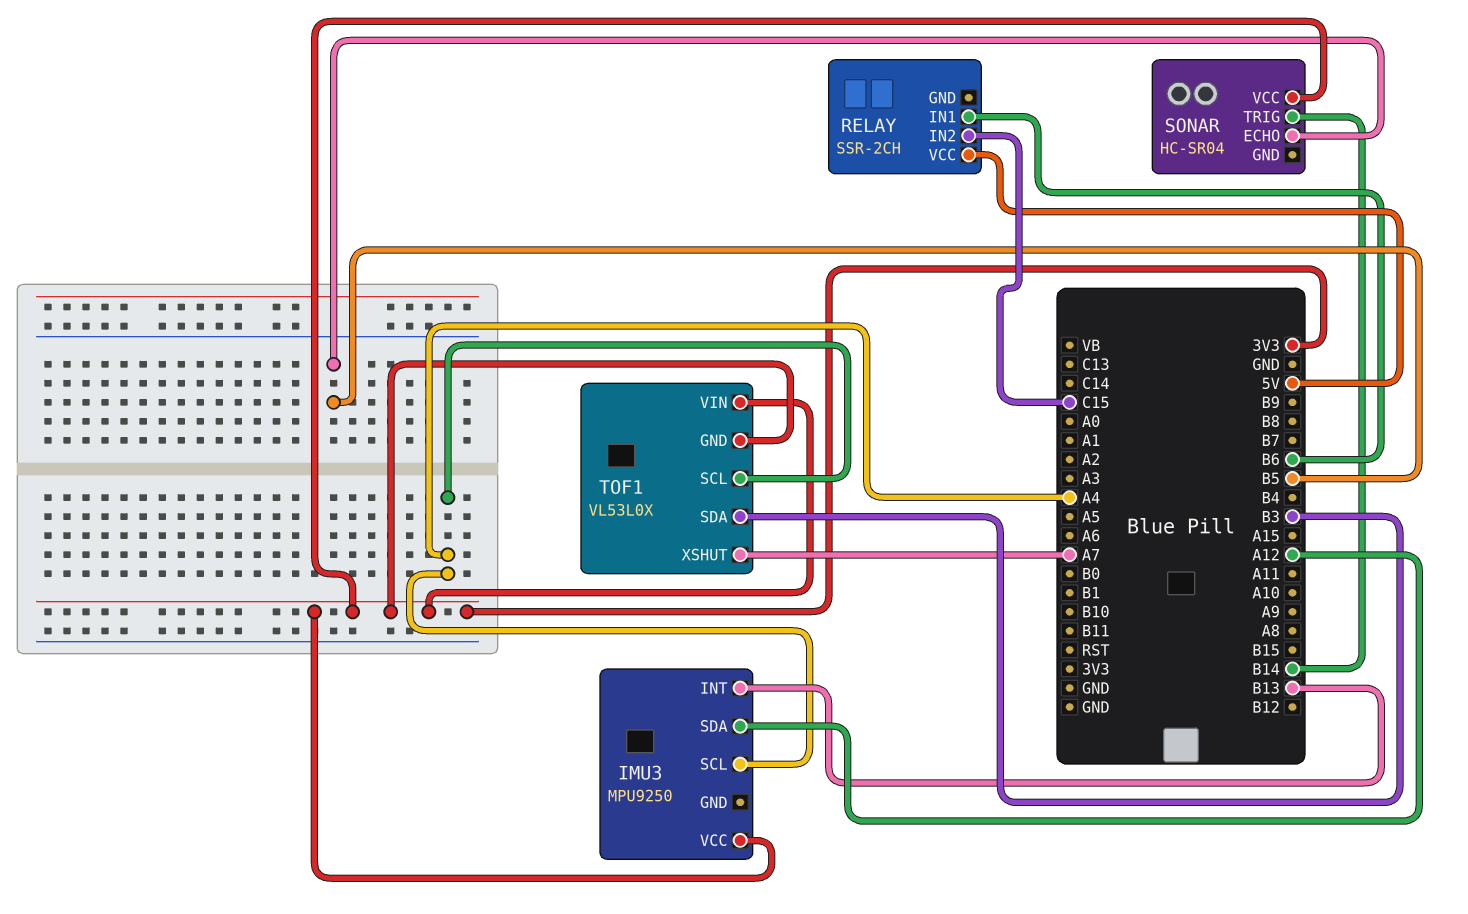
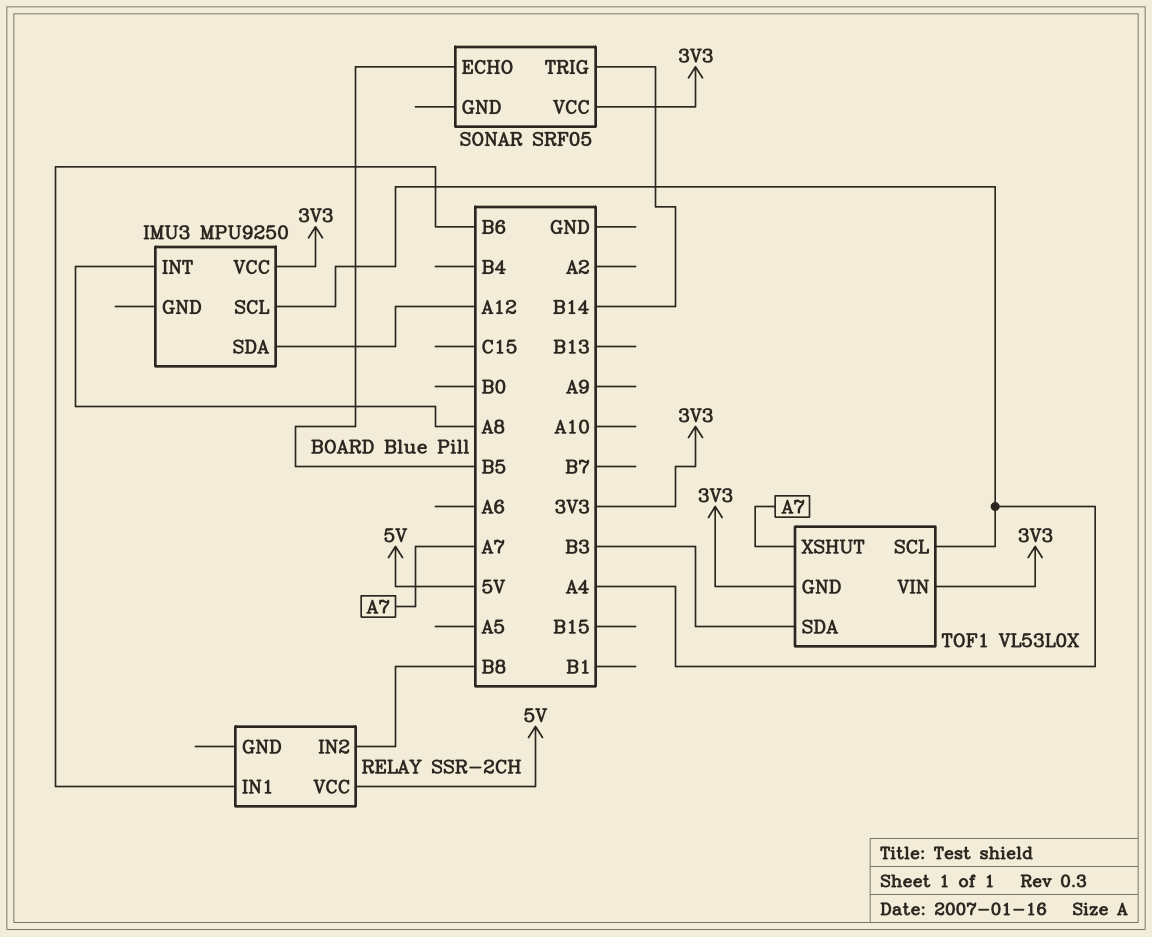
IMU3 pin INT: B13 -> A8
RELAY pin IN2: C15 -> B8
SONAR: HC-SR04 -> SRF05

